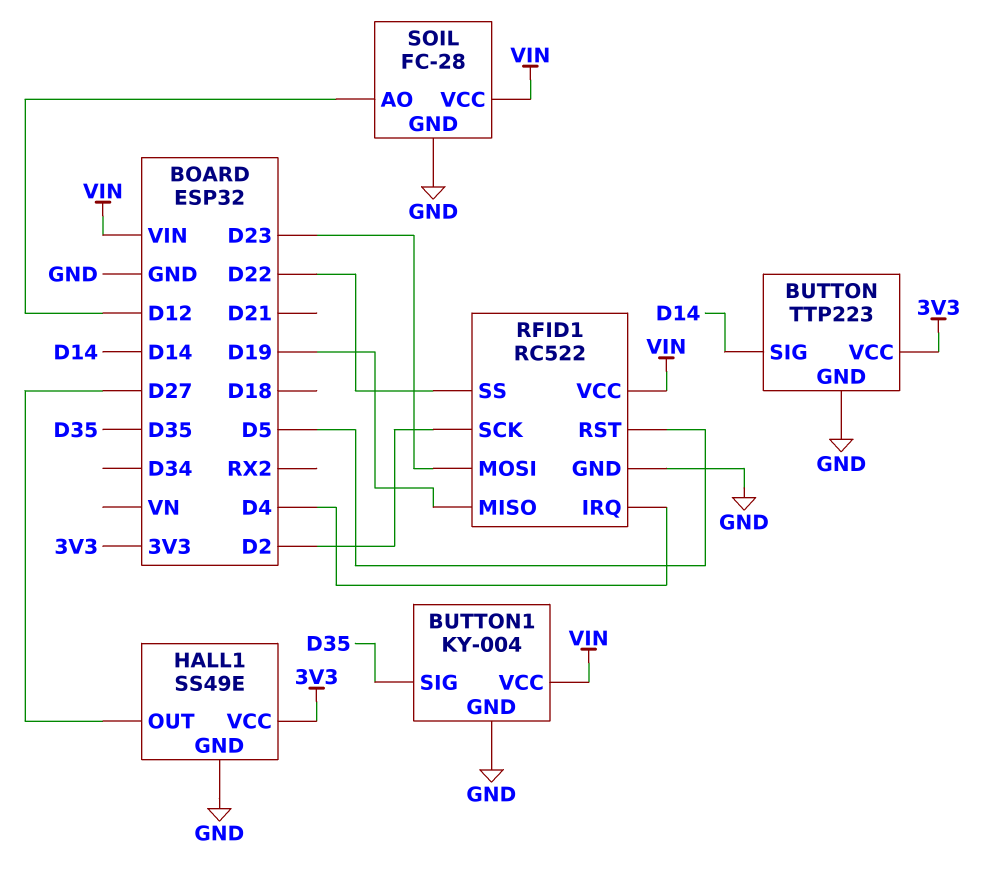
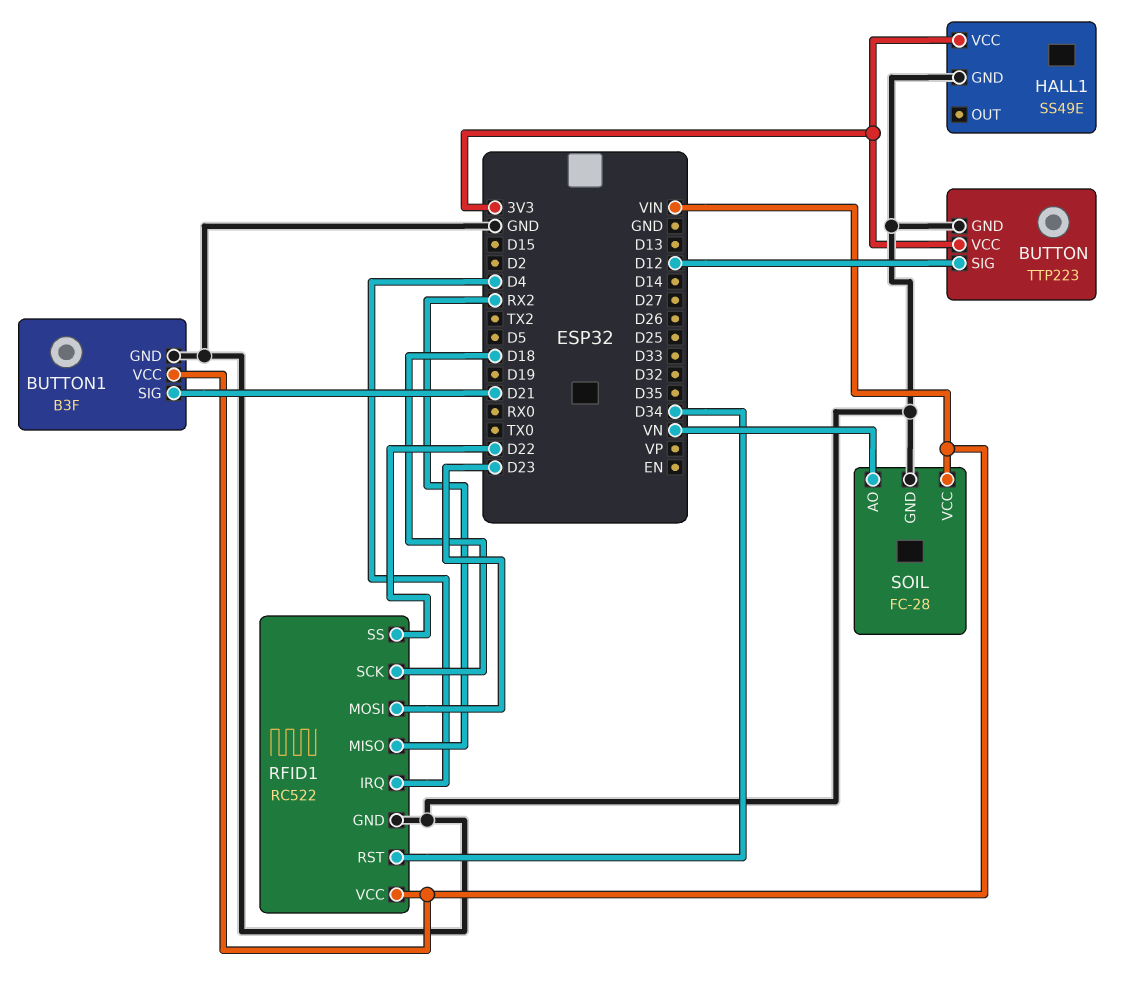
BUTTON pin SIG: D14 -> D12
BUTTON1: KY-004 -> B3F
BUTTON1 pin SIG: D35 -> D21
HALL1 pin OUT: D27 -> none
RFID1 pin MISO: D19 -> RX2
RFID1 pin RST: D5 -> D34
RFID1 pin SCK: D2 -> D18
SOIL pin AO: D12 -> VN

